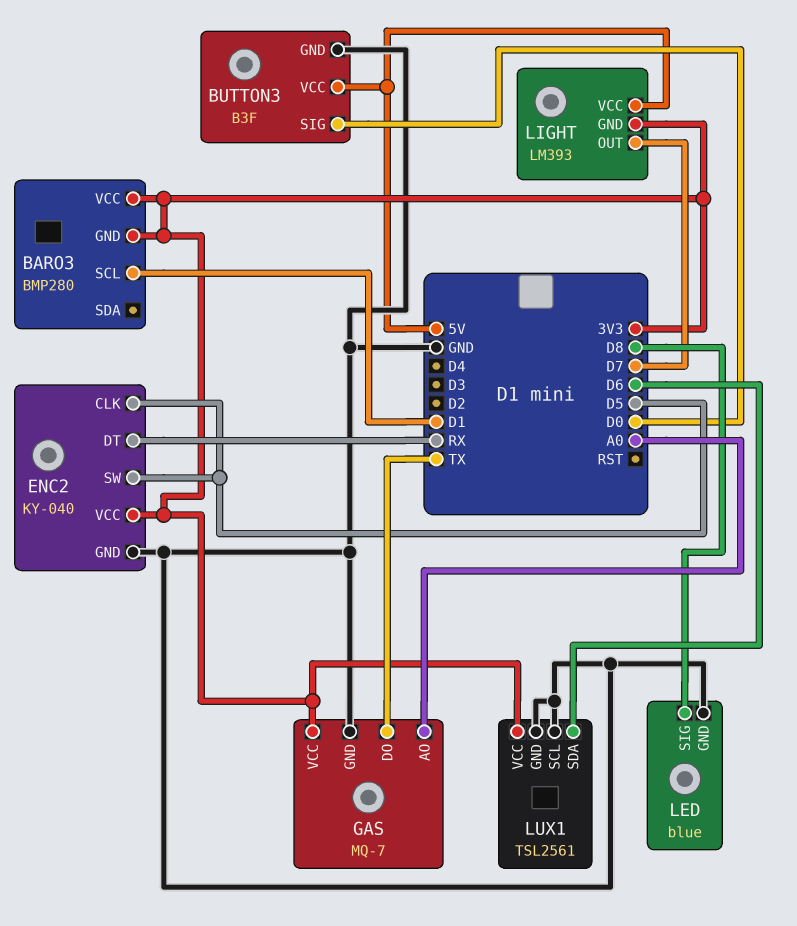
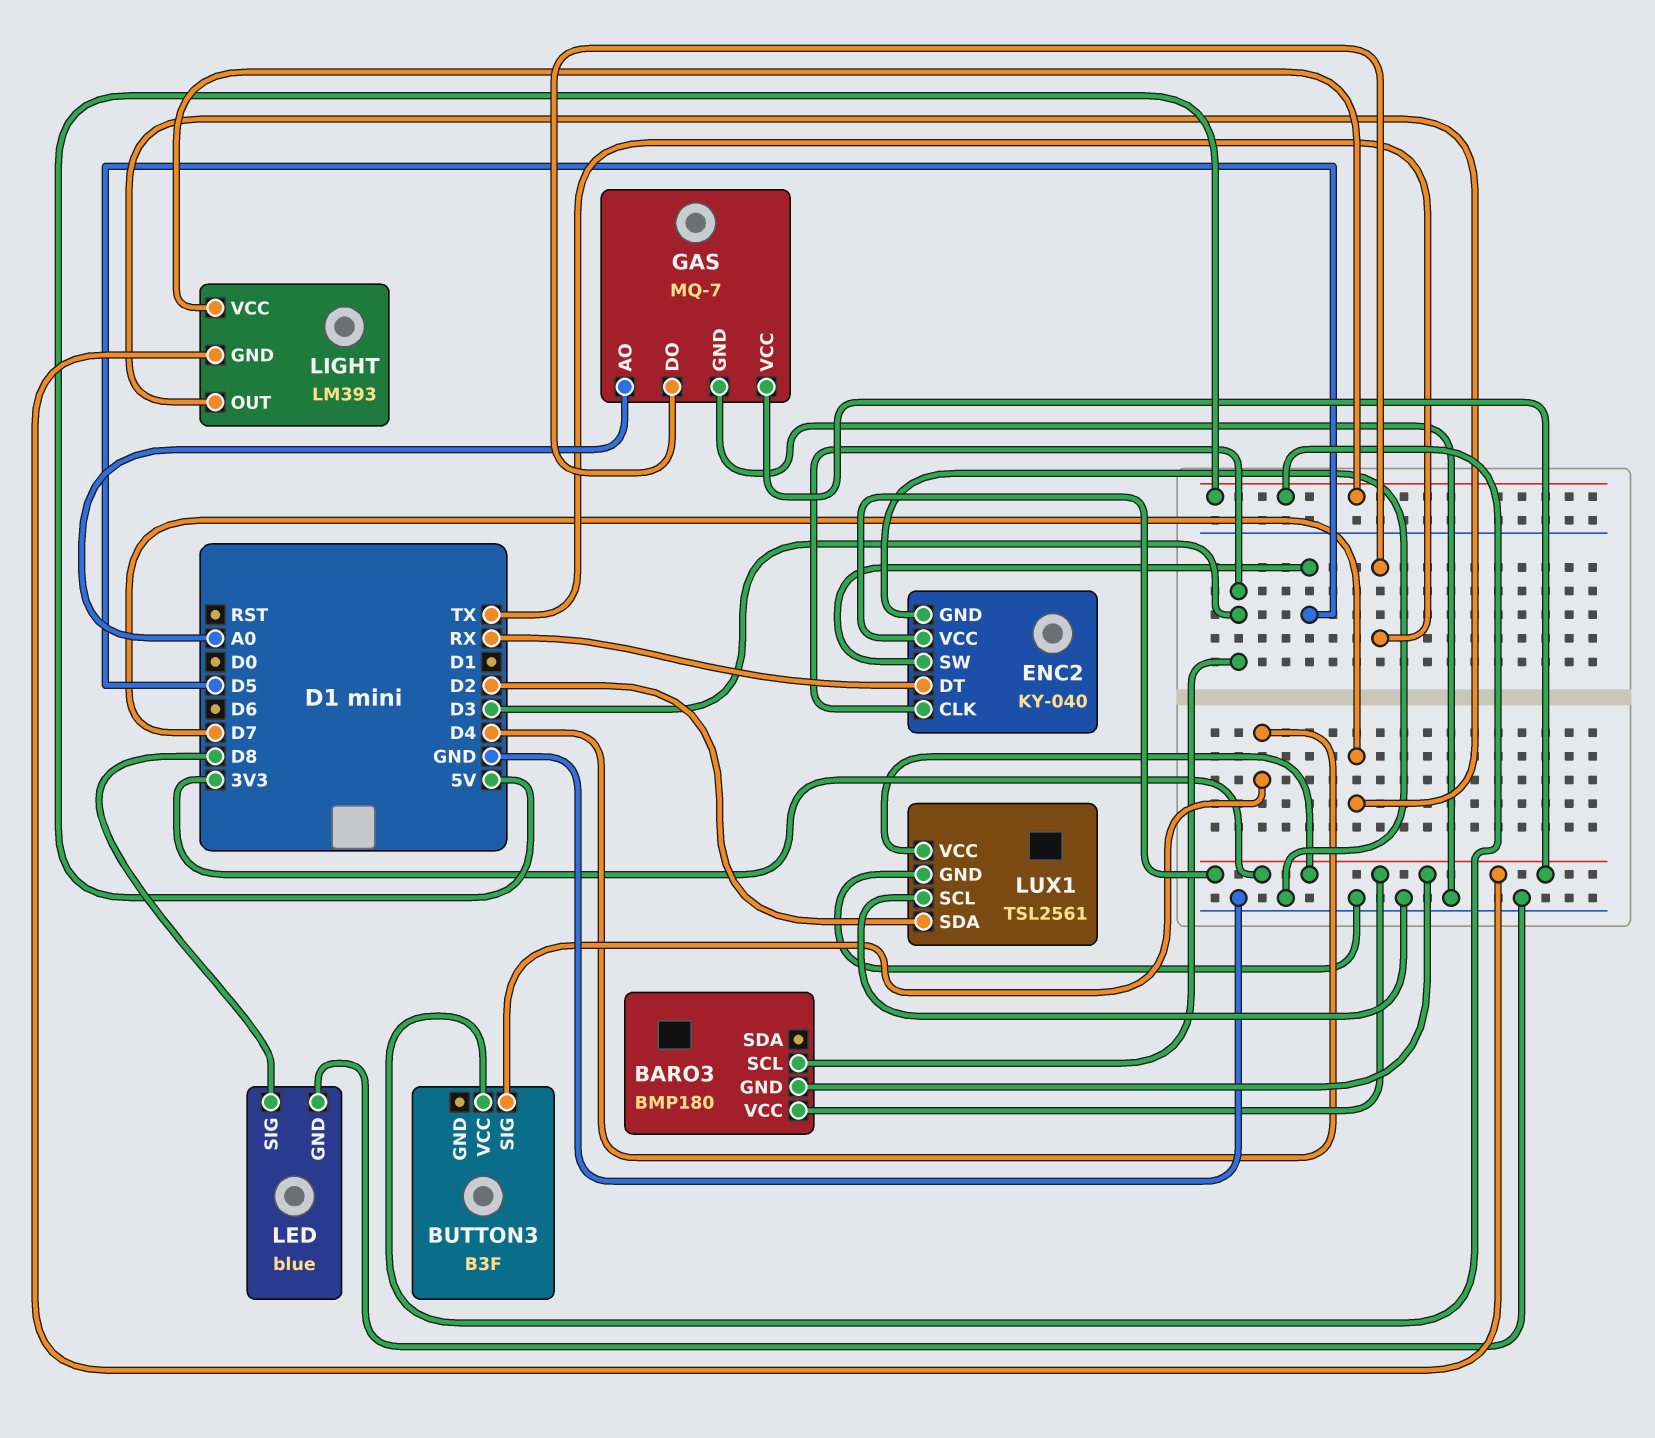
BARO3: BMP280 -> BMP180
BARO3 pin SCL: D1 -> D3
BUTTON3 pin GND: GND -> none
BUTTON3 pin SIG: D0 -> D4
ENC2 pin CLK: D5 -> D3
LUX1 pin SDA: D6 -> D2

